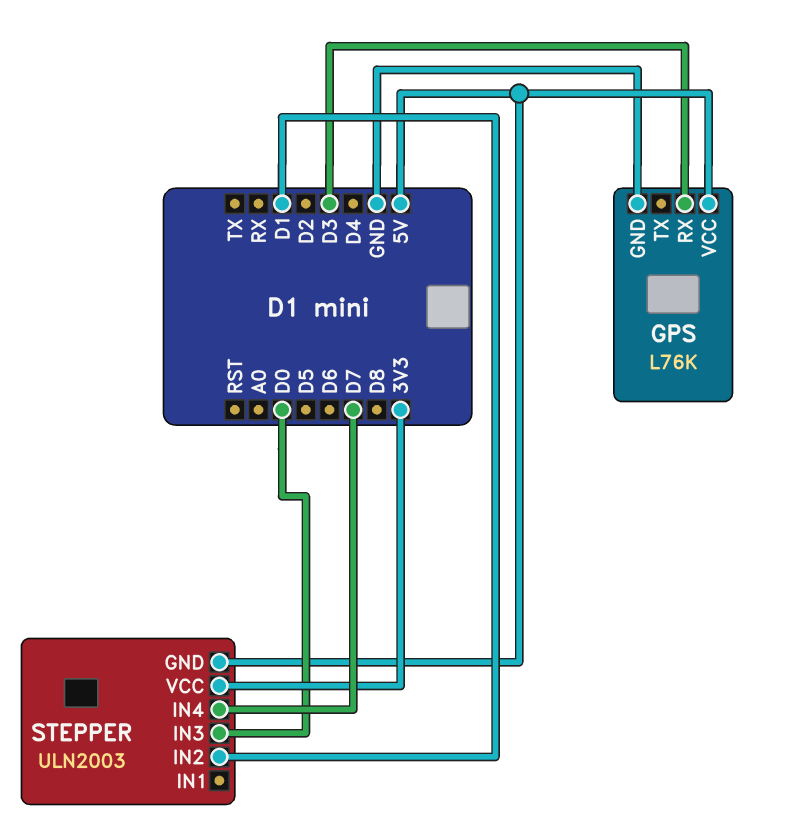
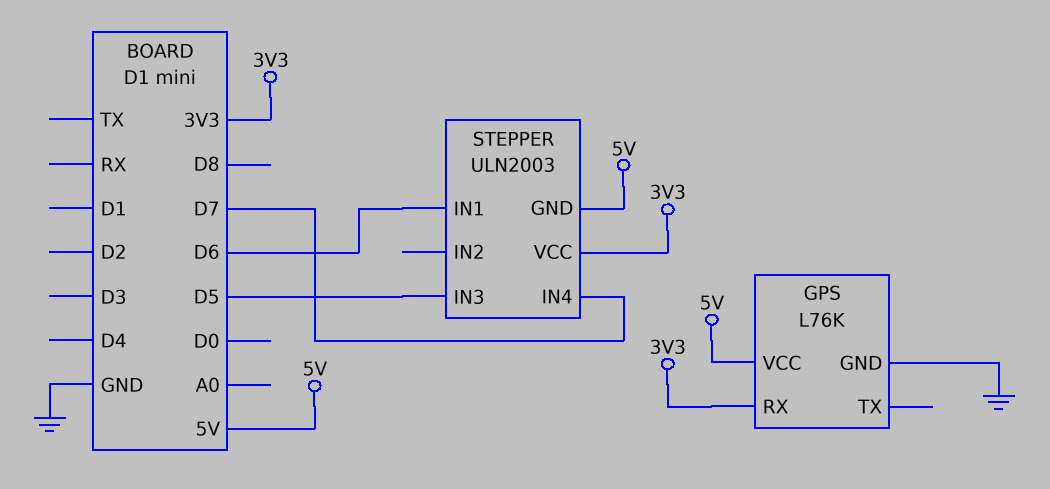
GPS pin RX: D3 -> 3V3
STEPPER pin IN1: none -> D6
STEPPER pin IN2: D1 -> none
STEPPER pin IN3: D0 -> D5

